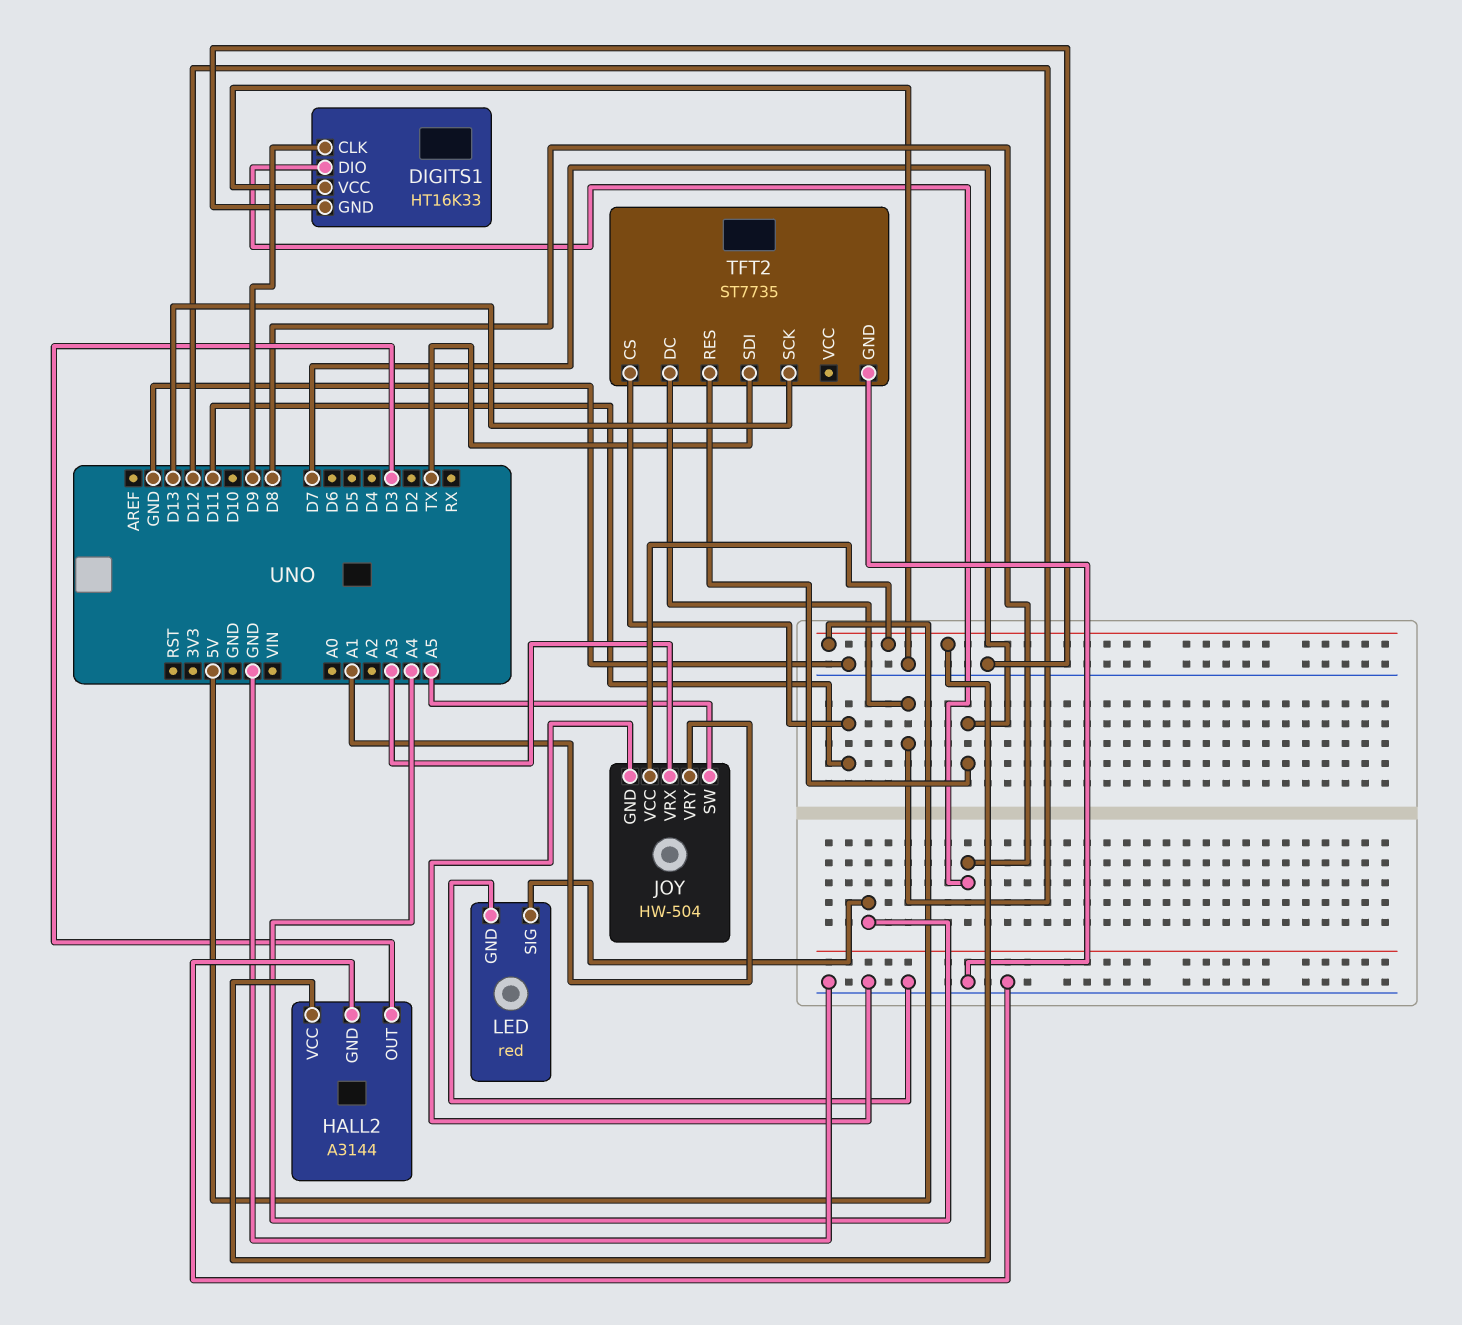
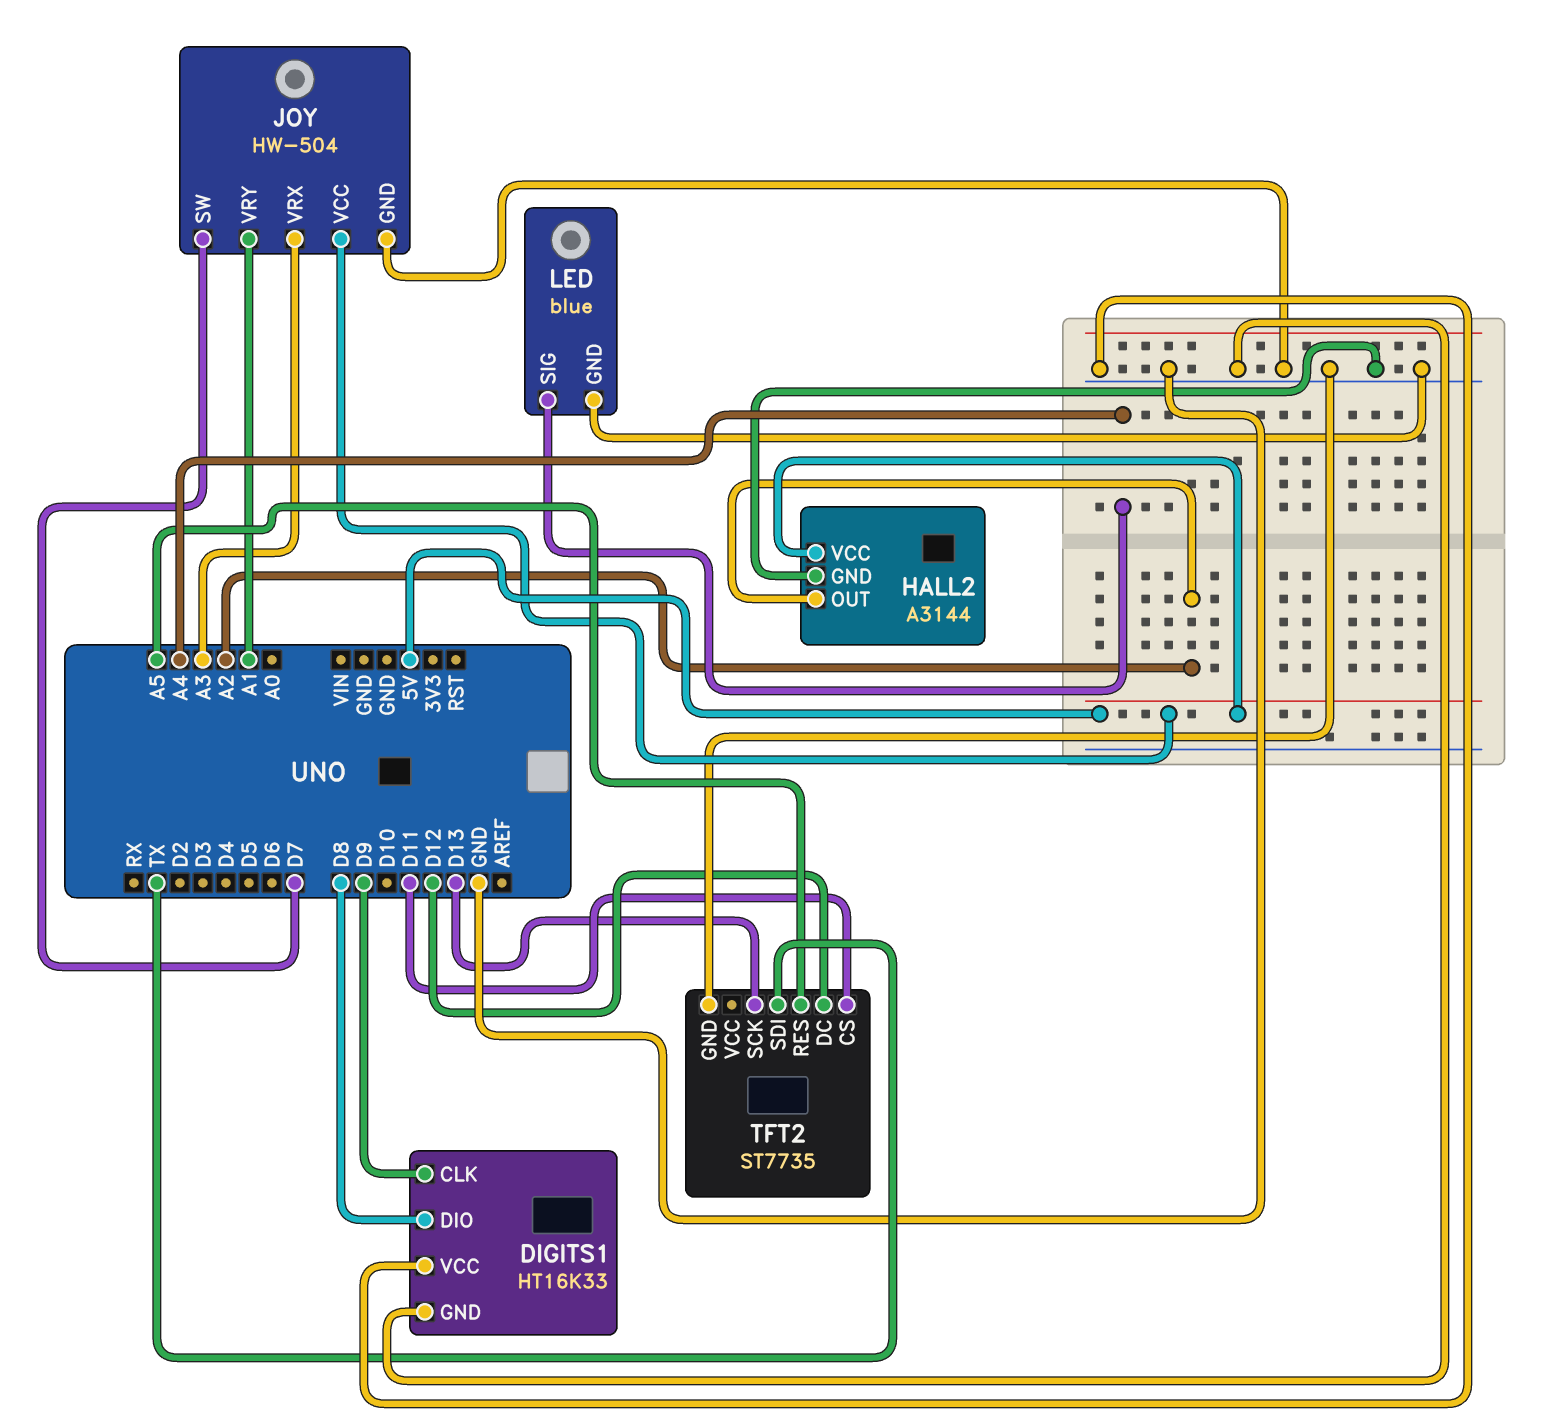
HALL2 pin OUT: D3 -> A2
JOY pin SW: A5 -> D7
LED: red -> blue
TFT2 pin RES: D7 -> A5

